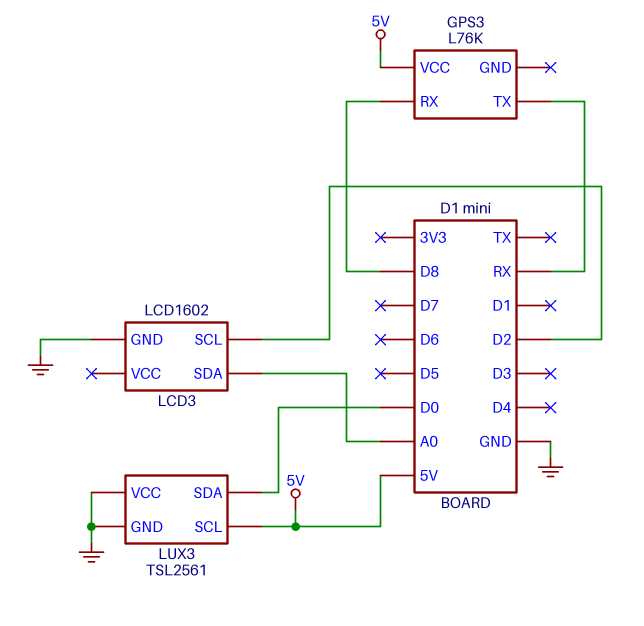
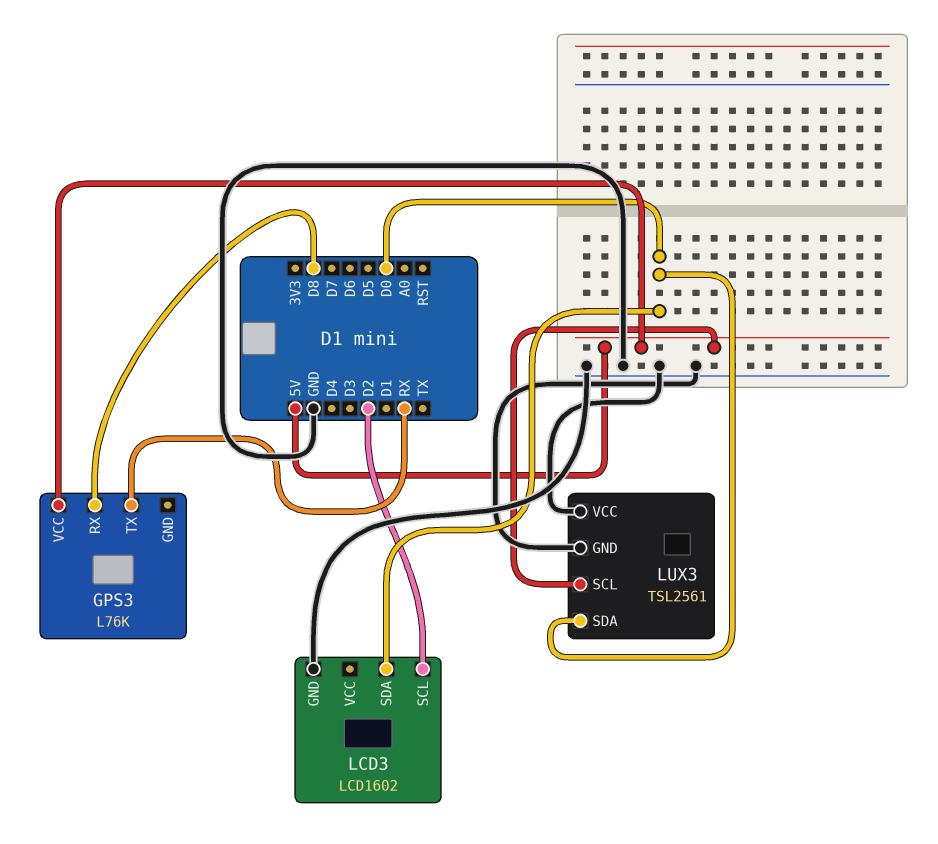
LCD3 pin SDA: A0 -> D0

